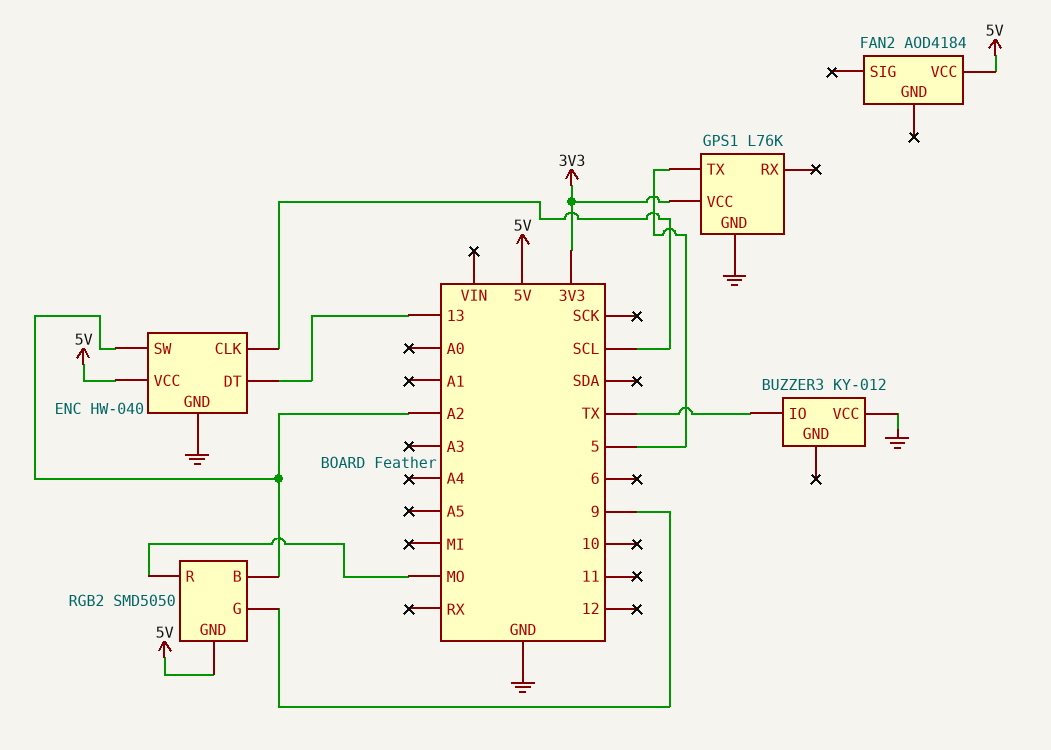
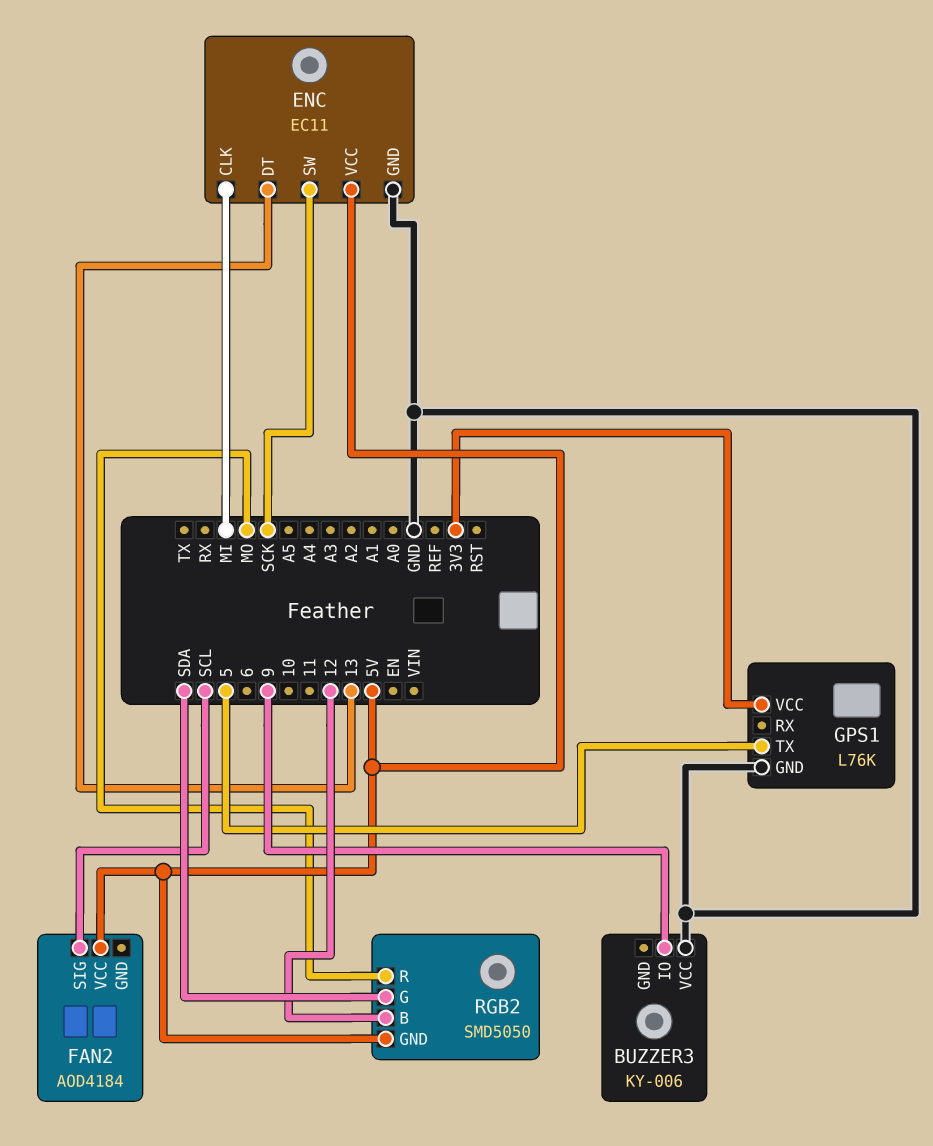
BUZZER3: KY-012 -> KY-006
BUZZER3 pin IO: TX -> 9
ENC: HW-040 -> EC11
ENC pin CLK: SCL -> MI
ENC pin SW: A2 -> SCK
FAN2 pin SIG: none -> SCL
RGB2 pin B: A2 -> 12
RGB2 pin G: 9 -> SDA

